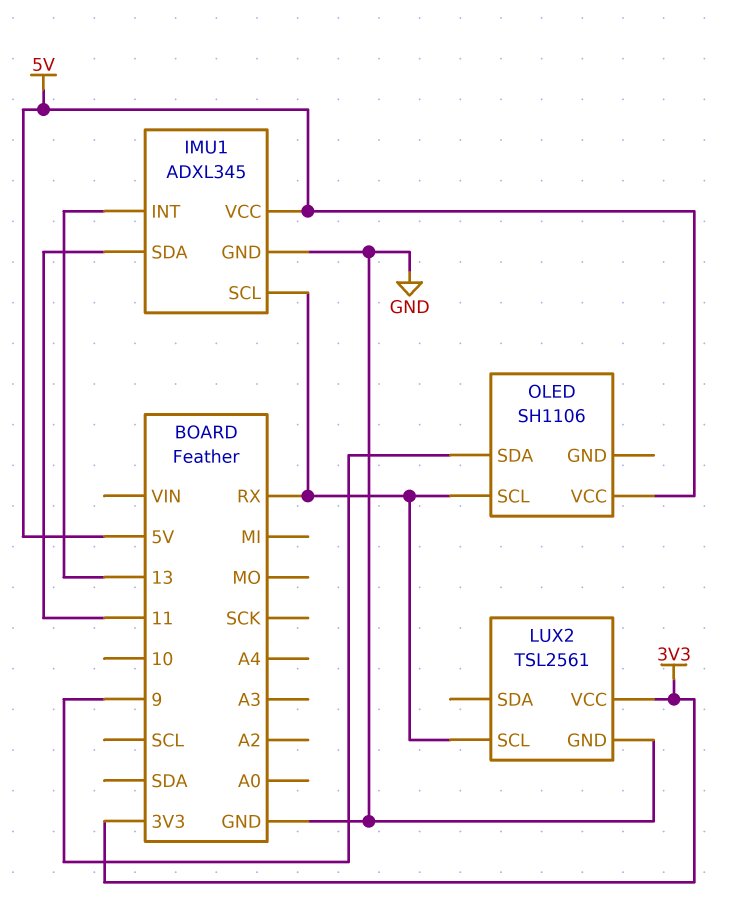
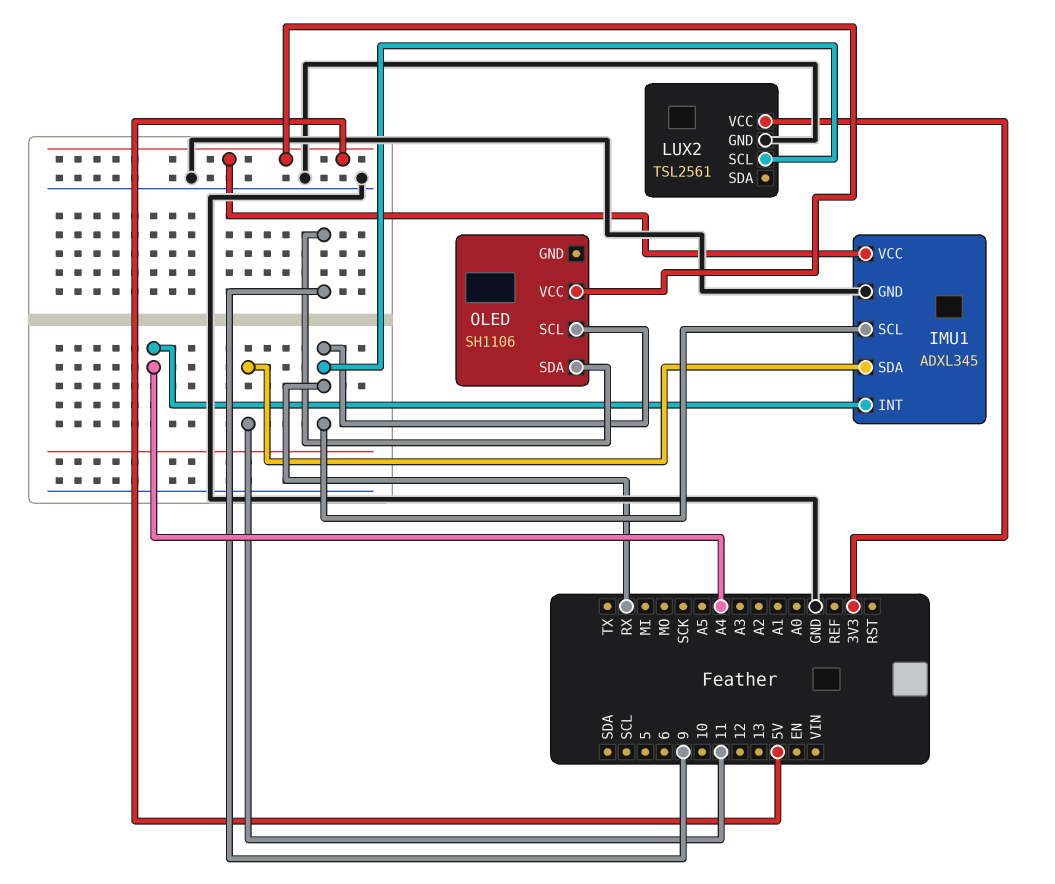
IMU1 pin INT: 13 -> A4

